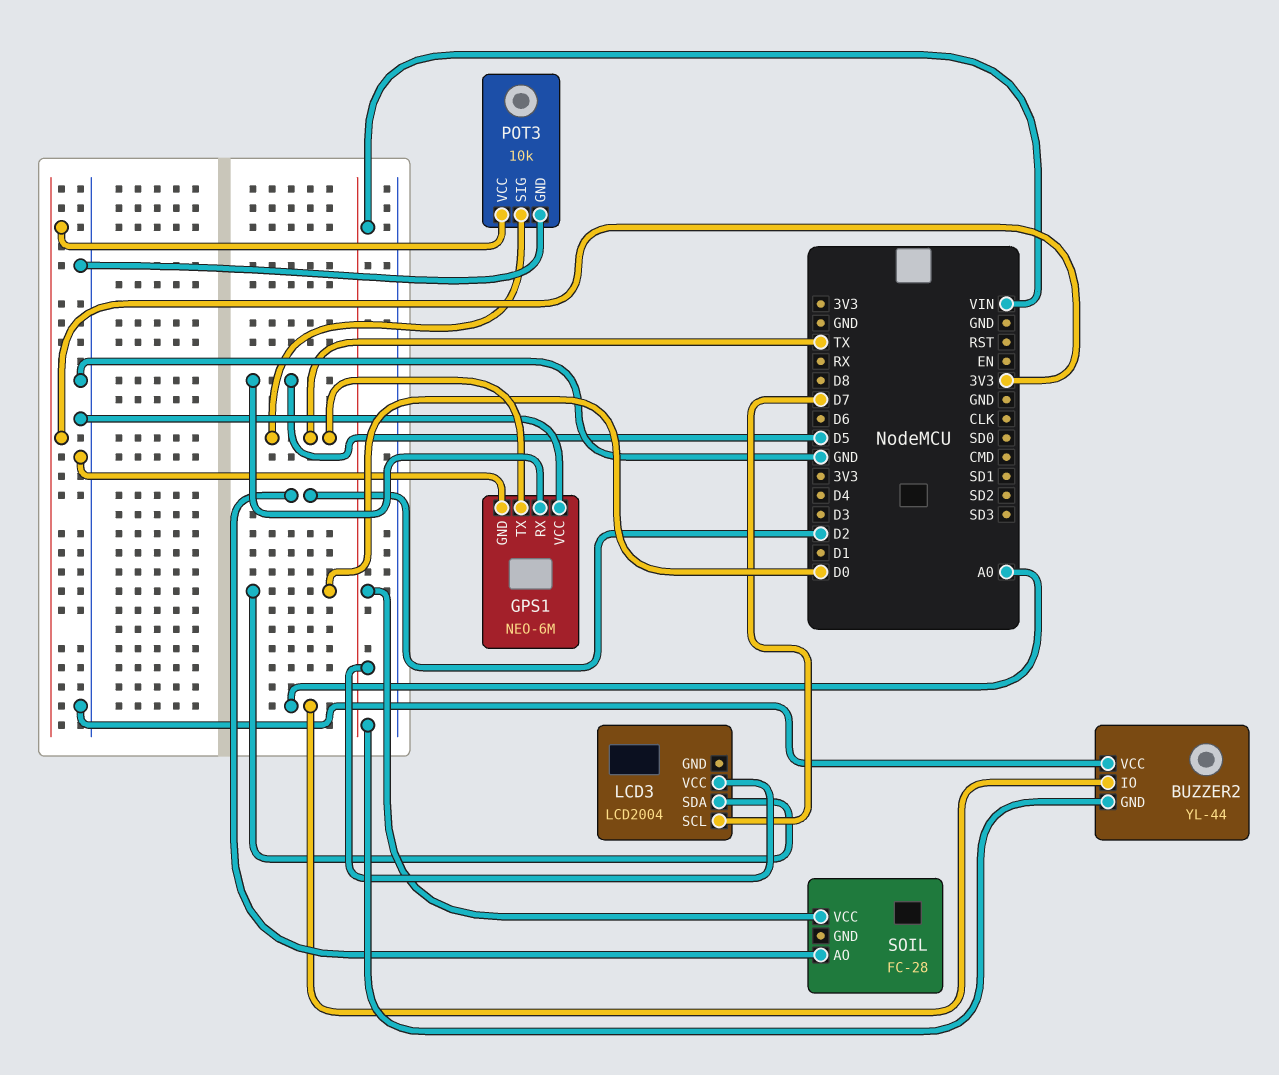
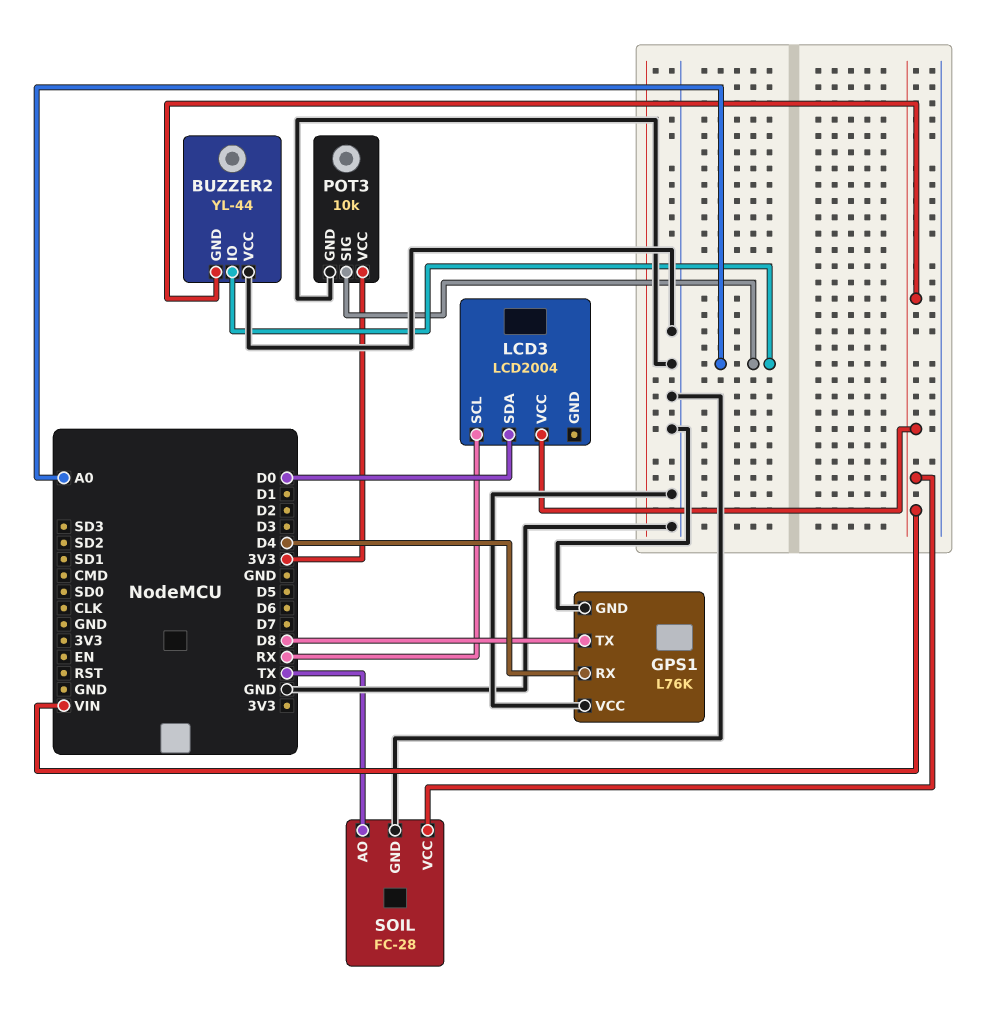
GPS1: NEO-6M -> L76K
GPS1 pin RX: D5 -> D4
GPS1 pin TX: TX -> D8
LCD3 pin SCL: D7 -> RX
POT3 pin SIG: TX -> A0
SOIL pin AO: D2 -> TX
SOIL pin GND: none -> GND

